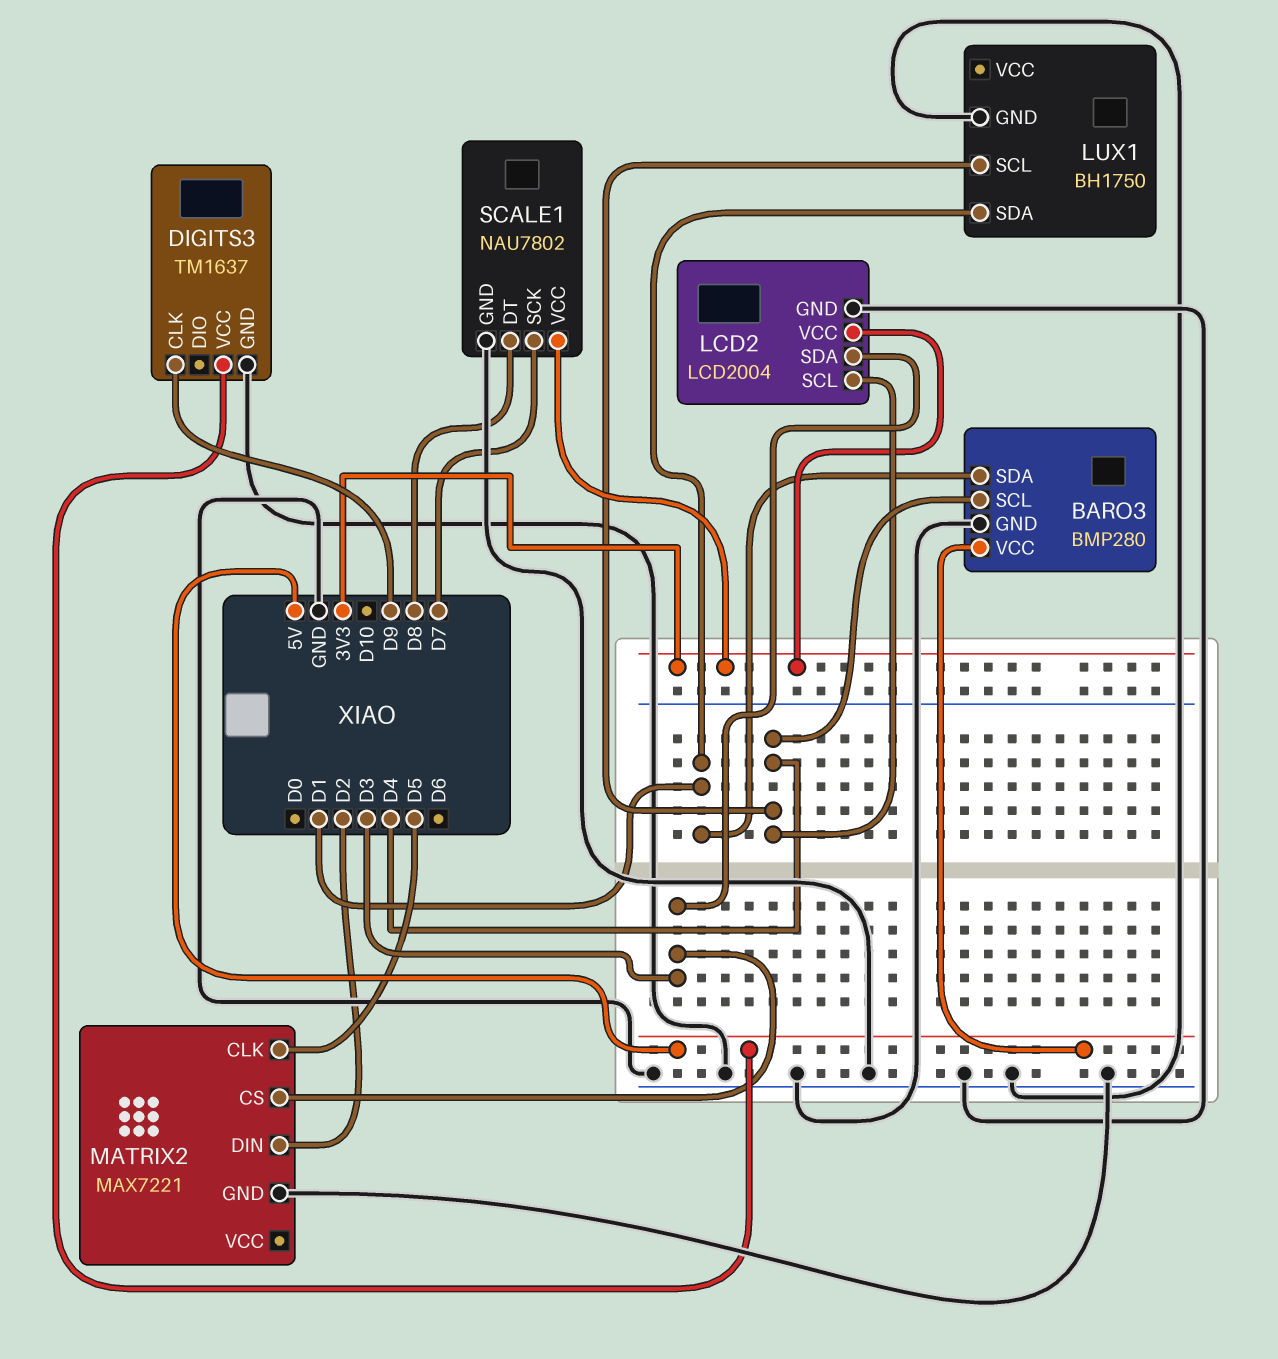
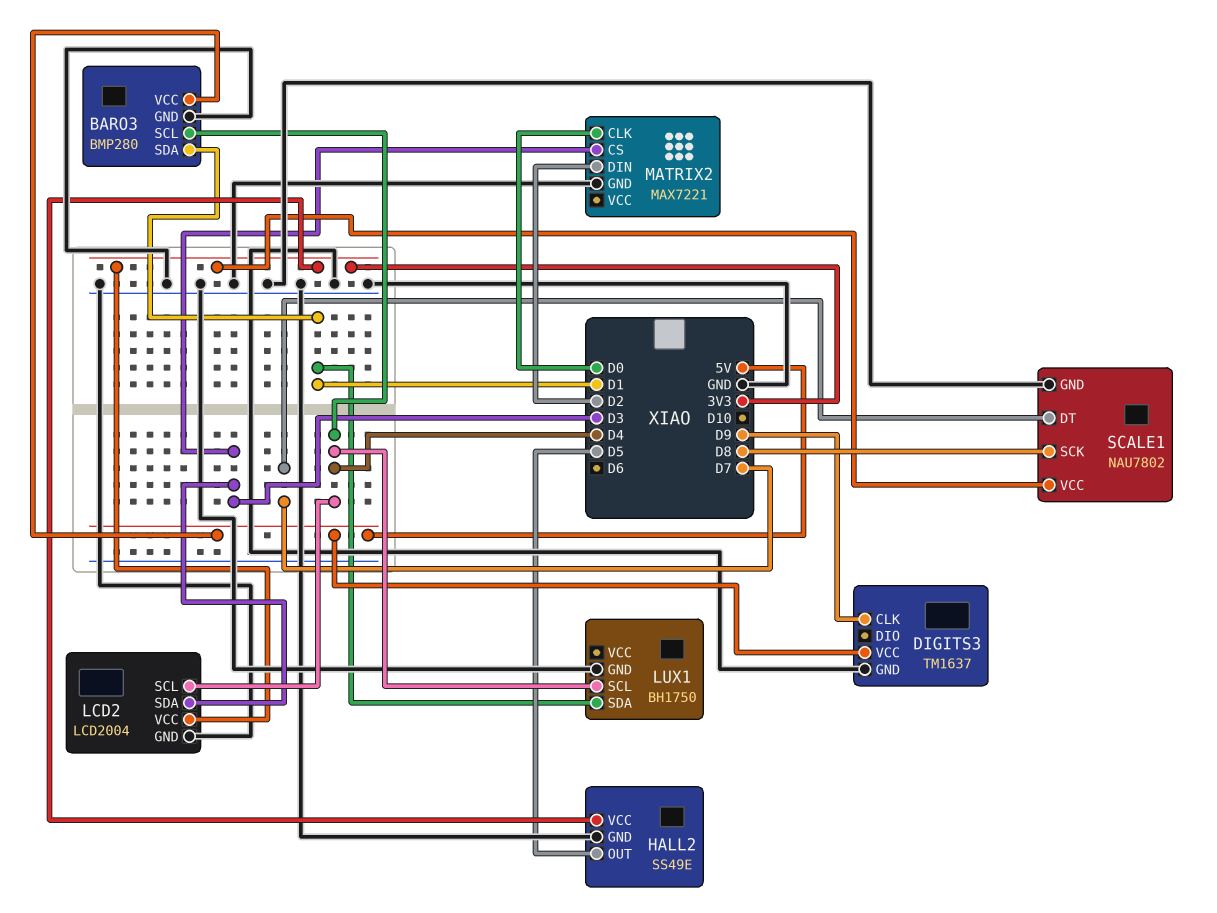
HALL2: none -> SS49E
HALL2 pin GND: none -> GND
HALL2 pin OUT: none -> D5
HALL2 pin VCC: none -> 3V3
MATRIX2 pin CLK: D5 -> D0
SCALE1 pin DT: D8 -> D7
SCALE1 pin SCK: D7 -> D8

